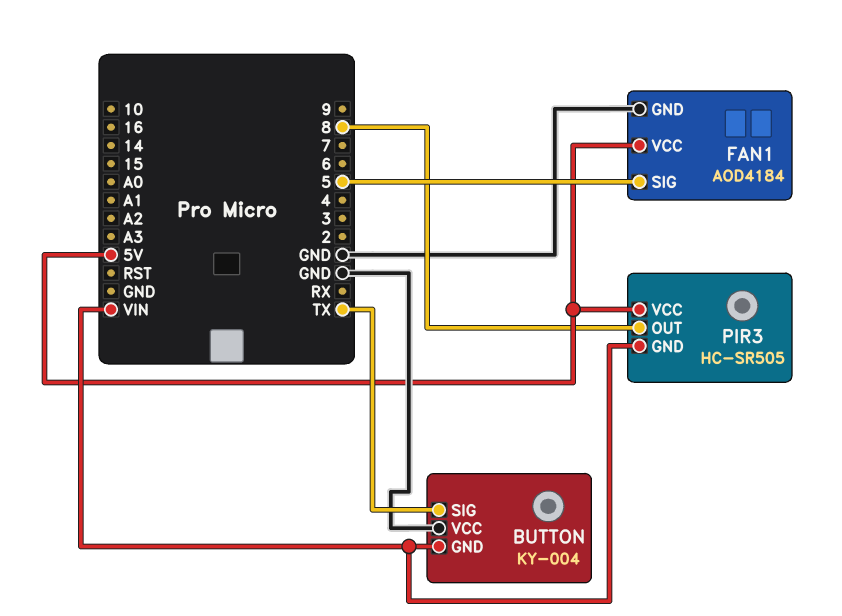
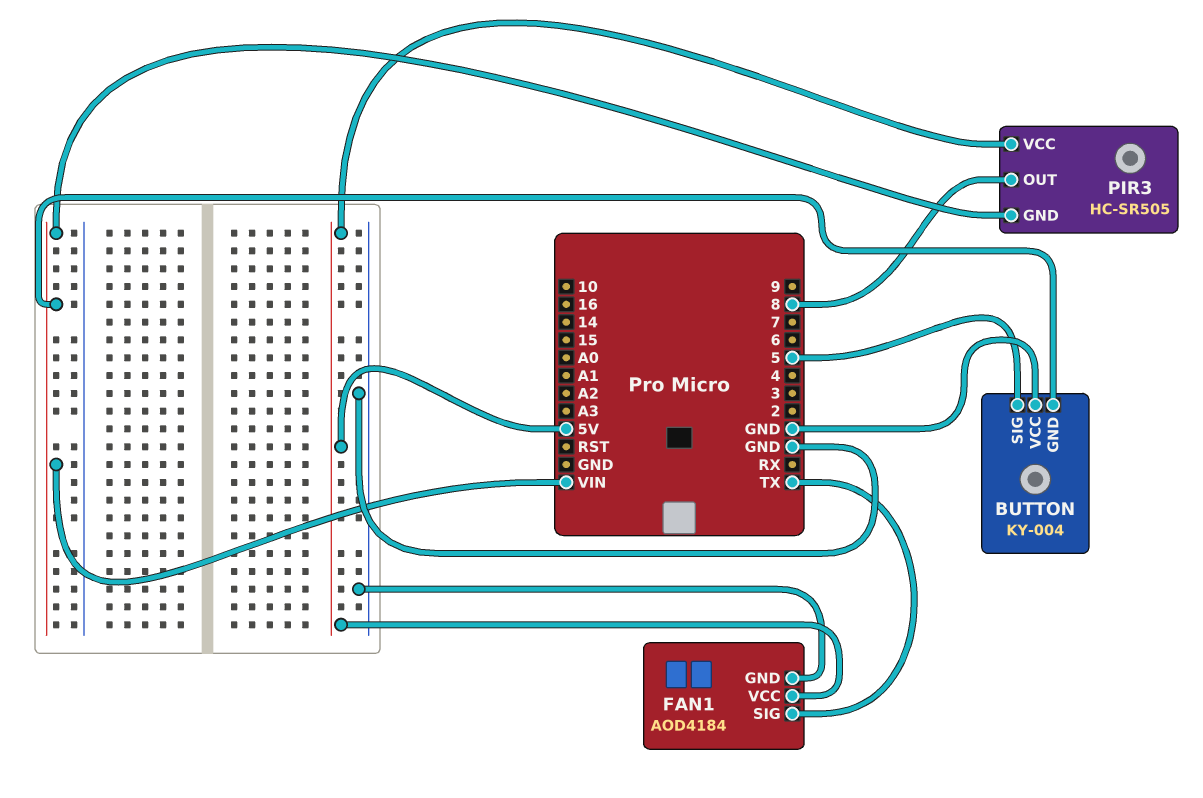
BUTTON pin SIG: TX -> 5
FAN1 pin SIG: 5 -> TX

